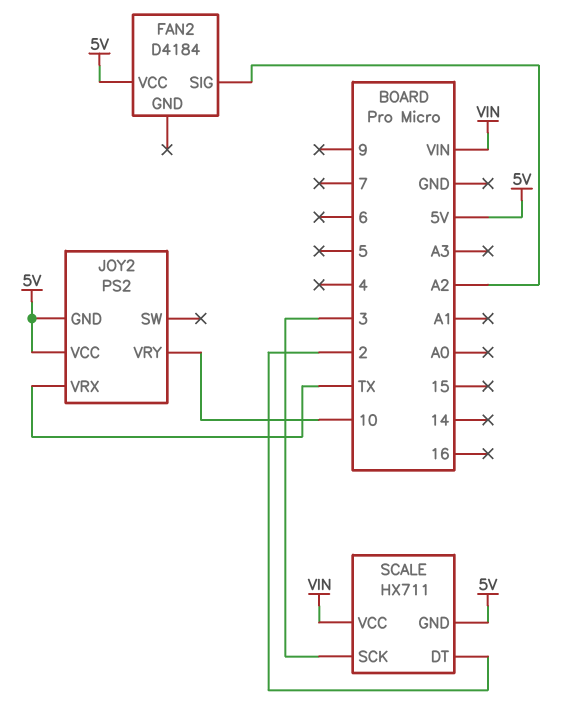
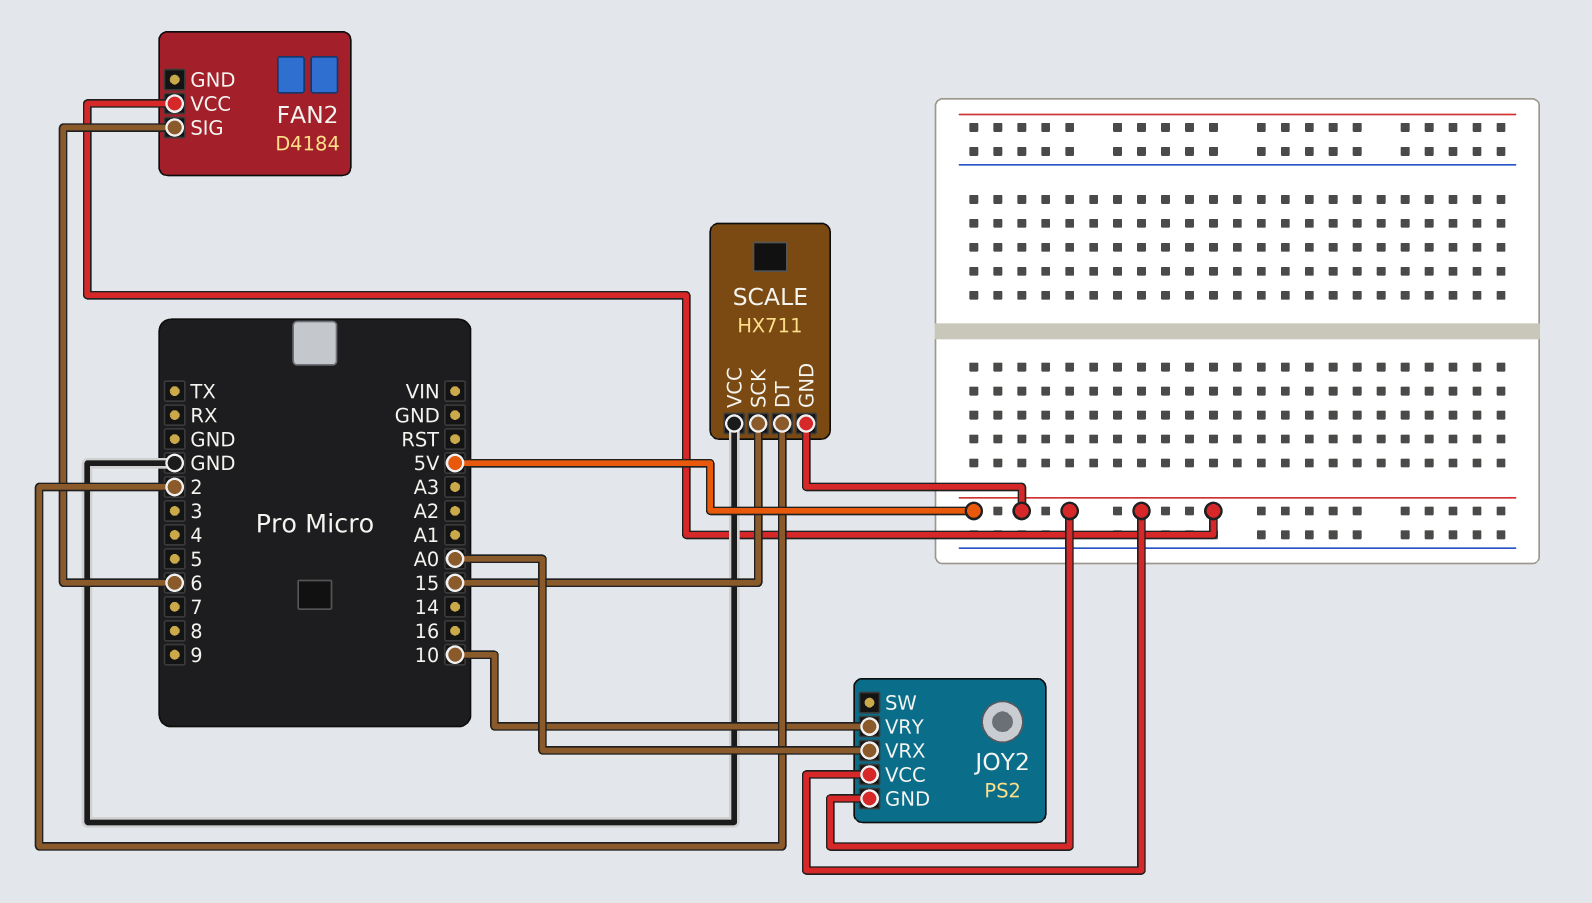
FAN2 pin SIG: A2 -> 6
JOY2 pin VRX: TX -> A0
SCALE pin SCK: 3 -> 15
SCALE pin VCC: VIN -> GND

